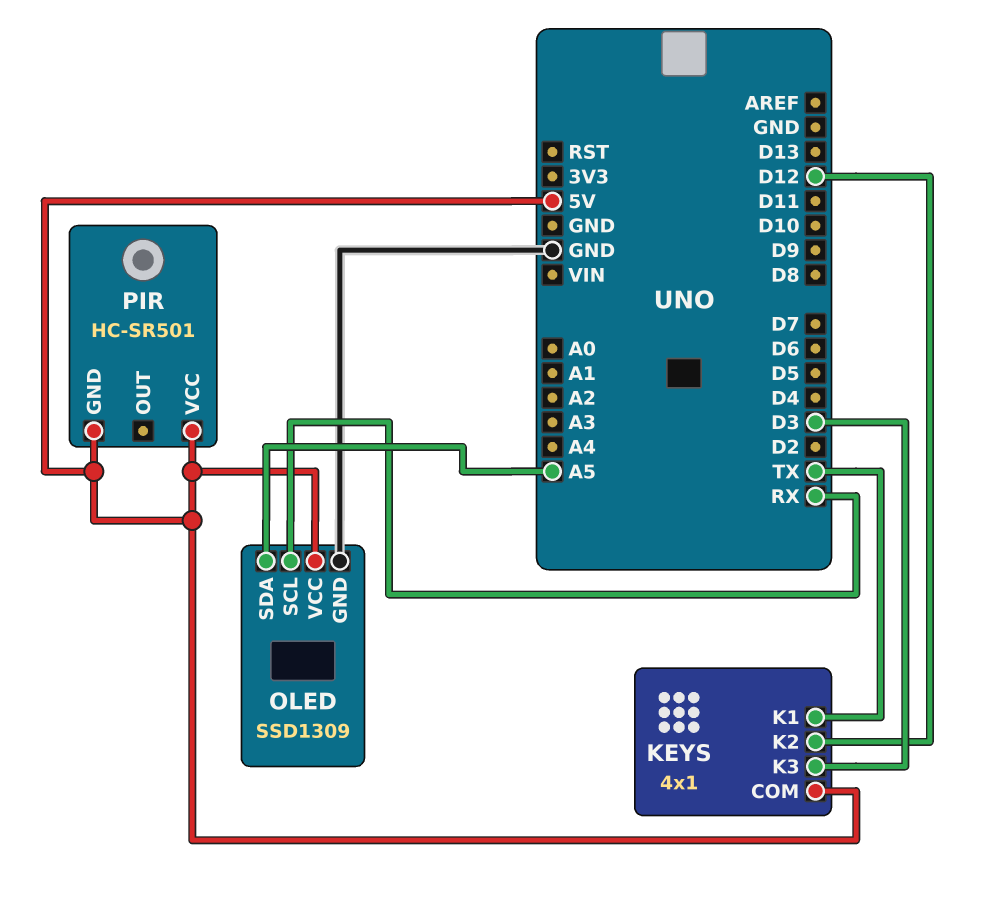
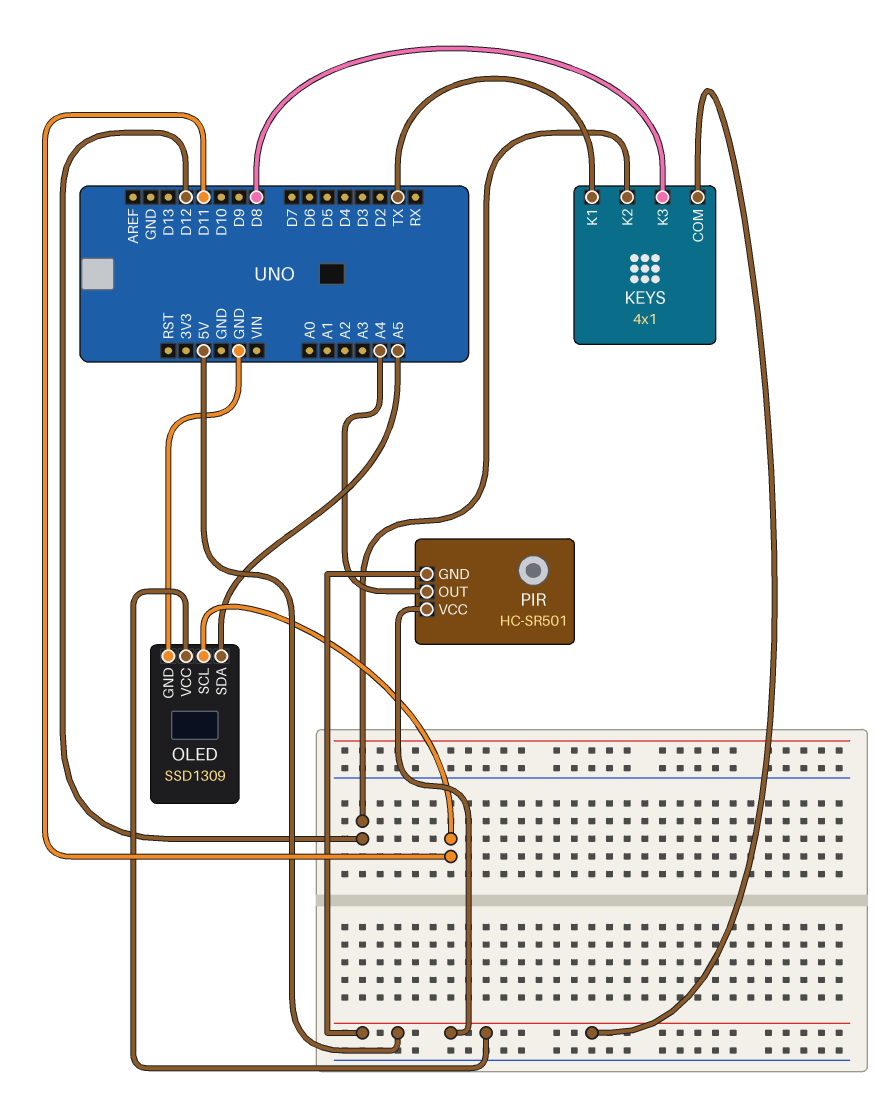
KEYS pin K3: D3 -> D8
OLED pin SCL: RX -> D11
PIR pin OUT: none -> A4

